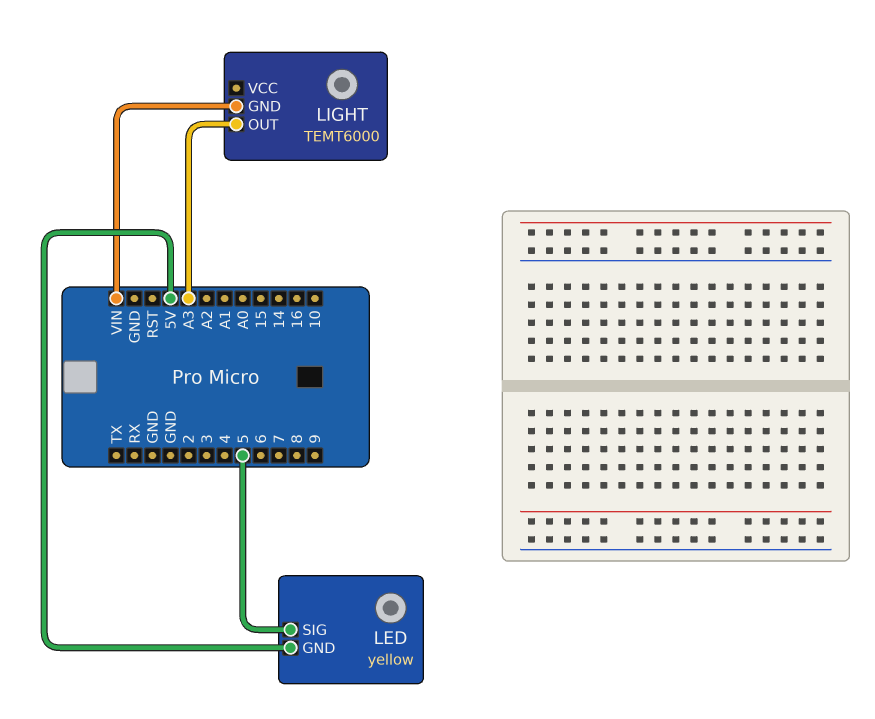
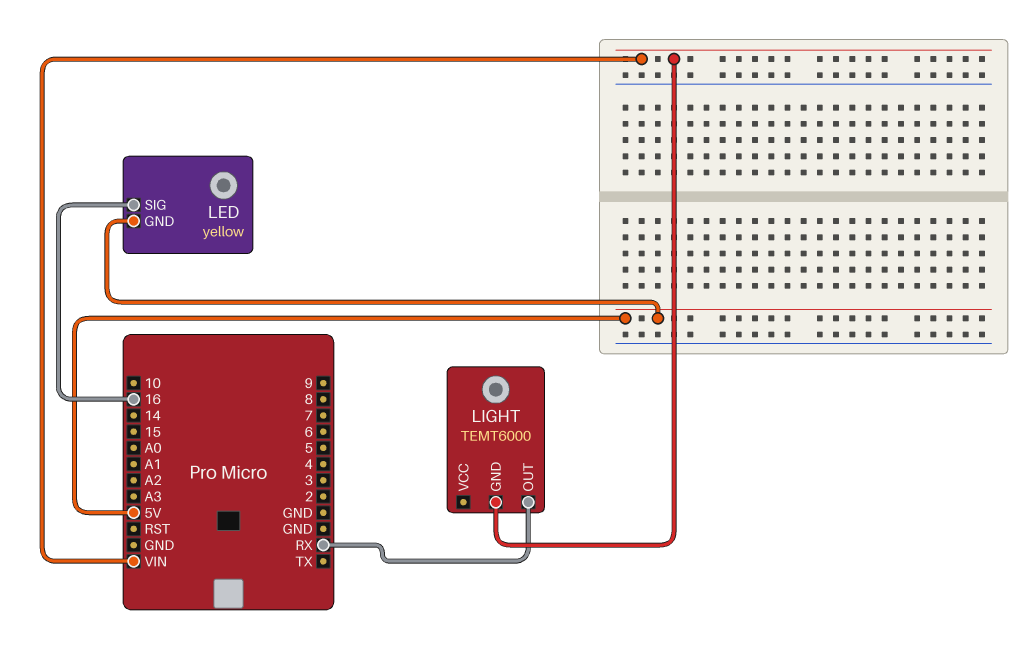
LED pin SIG: 5 -> 16
LIGHT pin OUT: A3 -> RX

